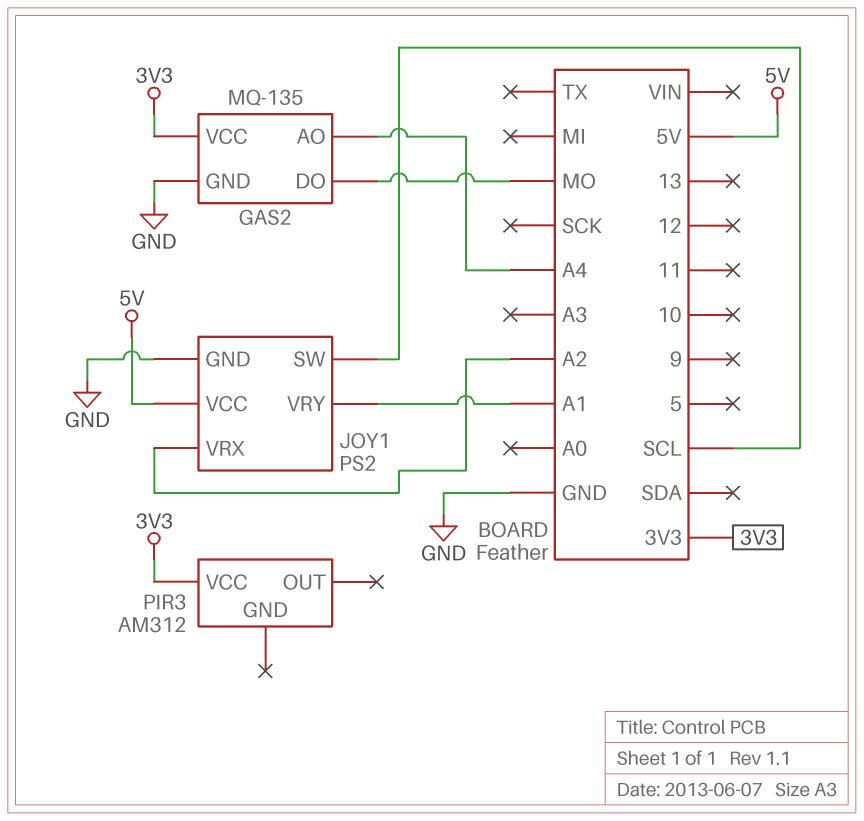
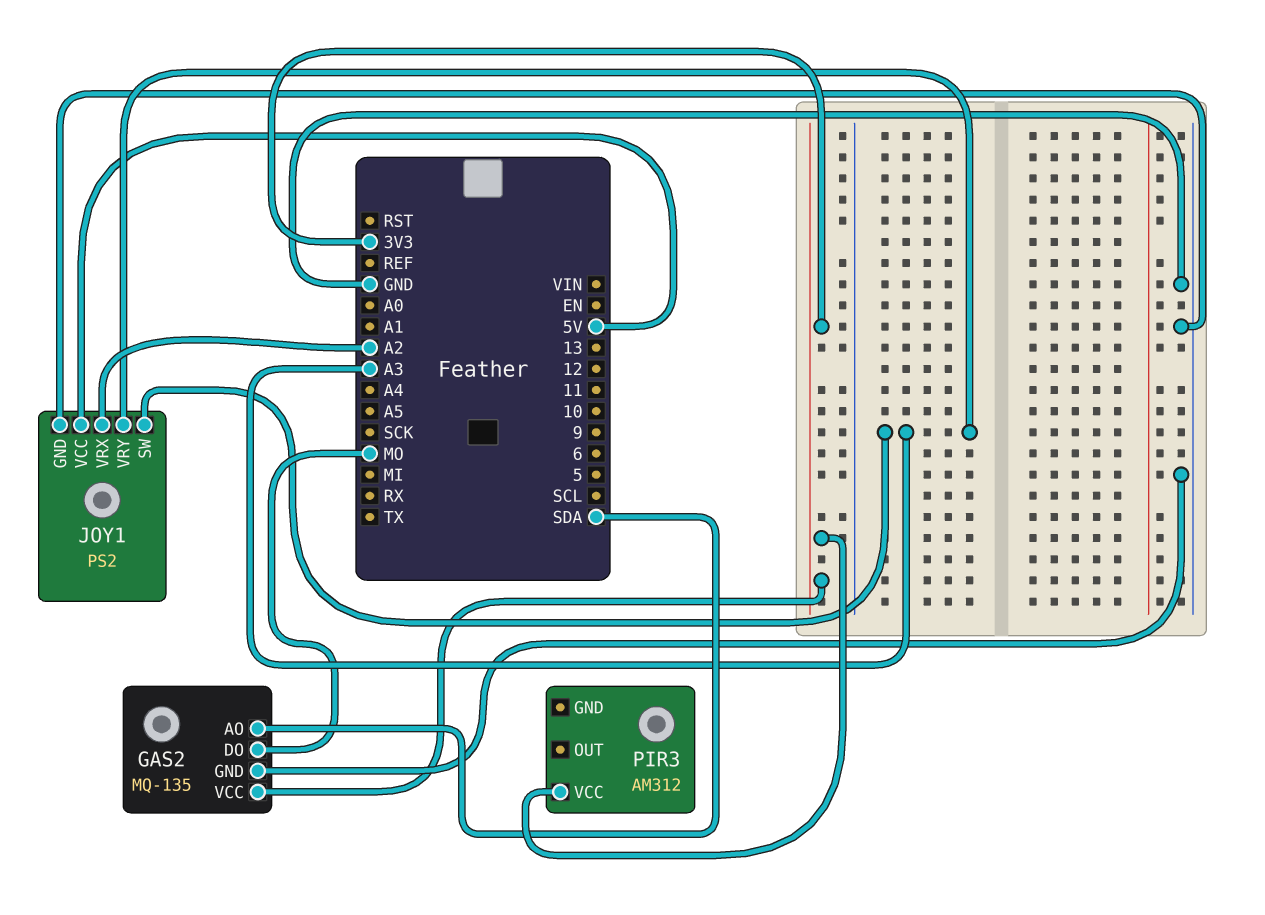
GAS2 pin AO: A4 -> SDA
JOY1 pin SW: SCL -> A3
JOY1 pin VRY: A1 -> A3

